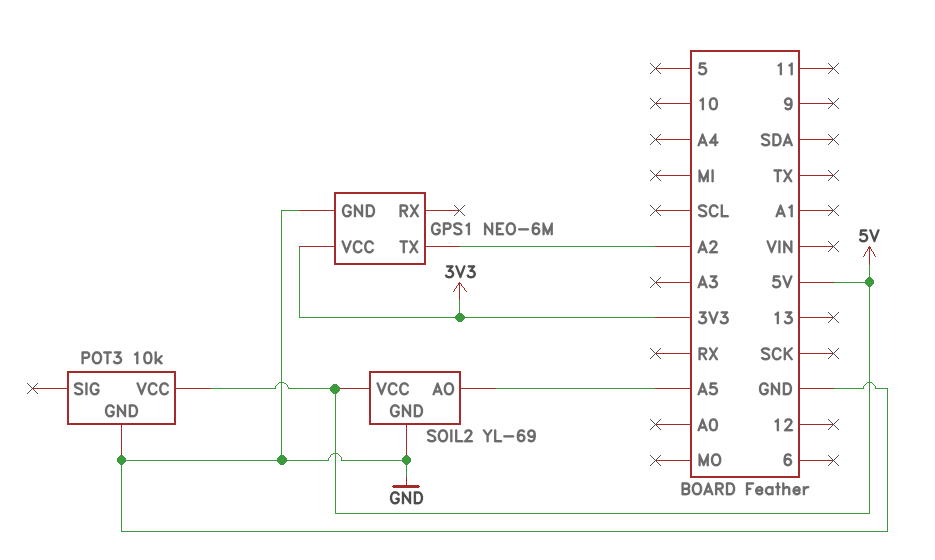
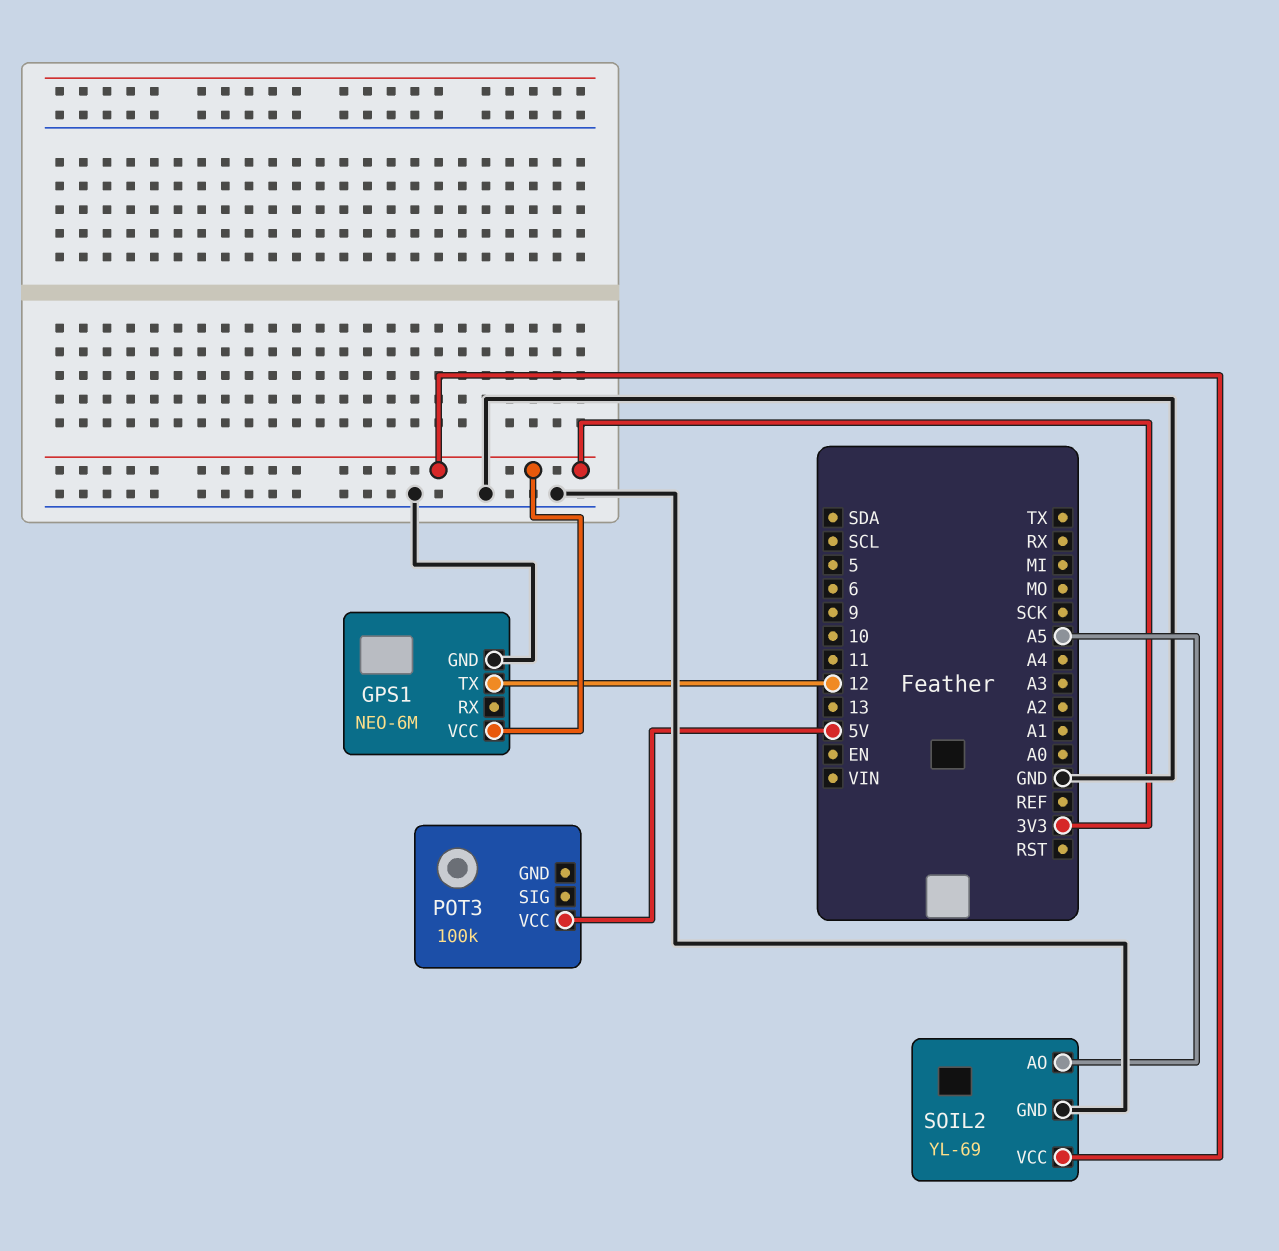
GPS1 pin TX: A2 -> 12
POT3: 10k -> 100k
POT3 pin GND: GND -> none
SOIL2 pin VCC: 5V -> 3V3

